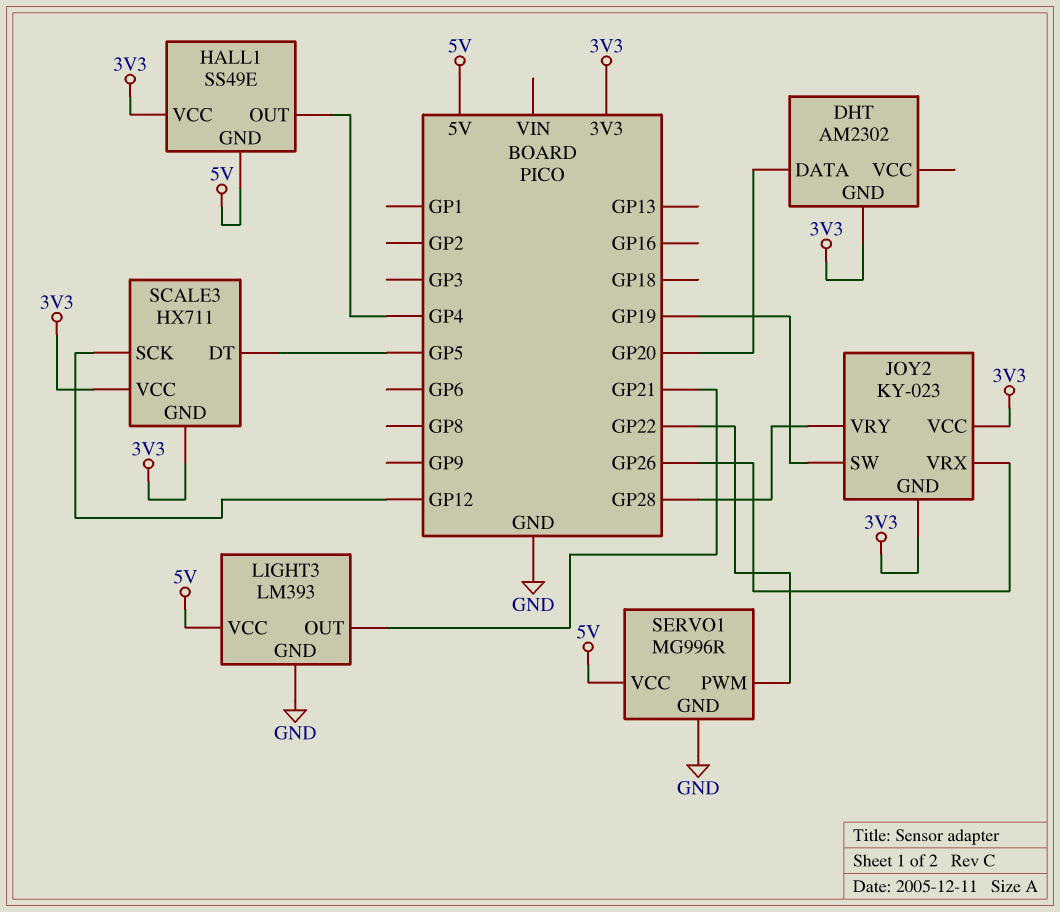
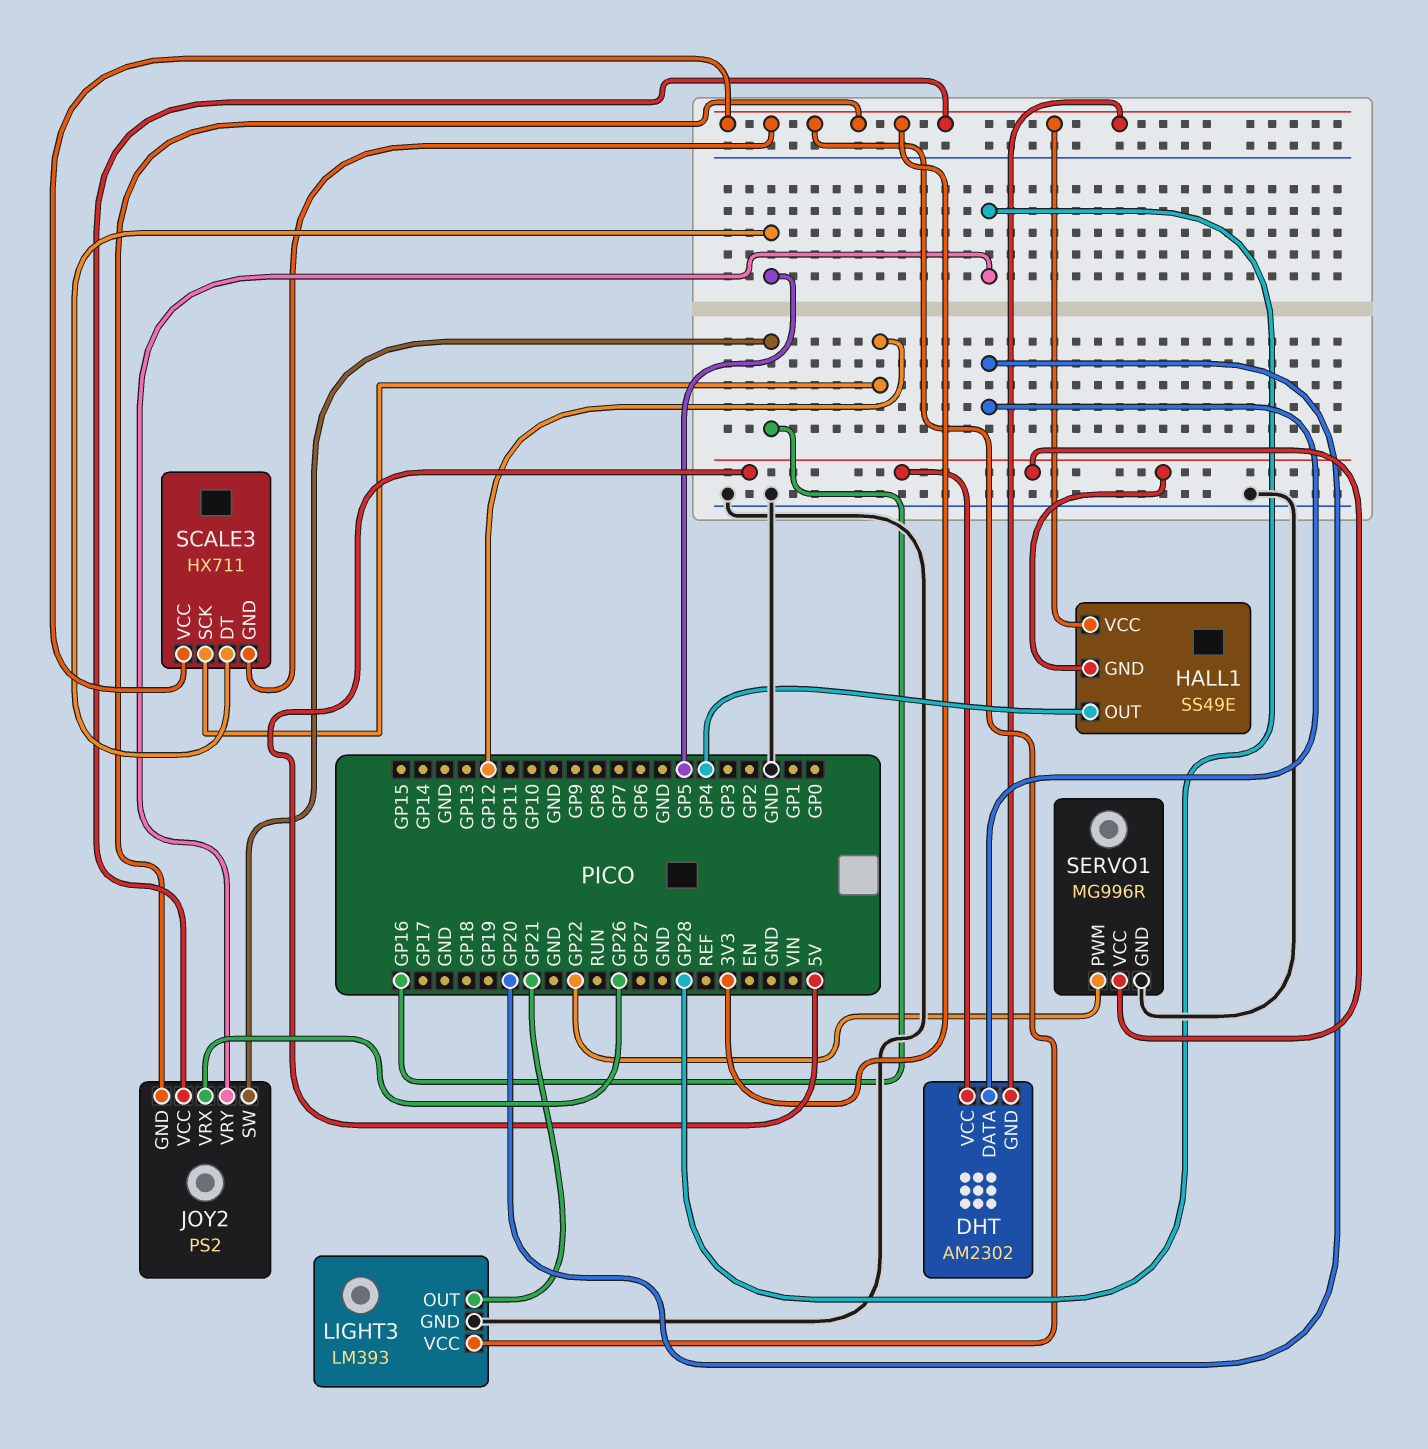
DHT pin VCC: none -> 5V
JOY2: KY-023 -> PS2
JOY2 pin SW: GP19 -> GP16
LIGHT3 pin VCC: 5V -> 3V3

